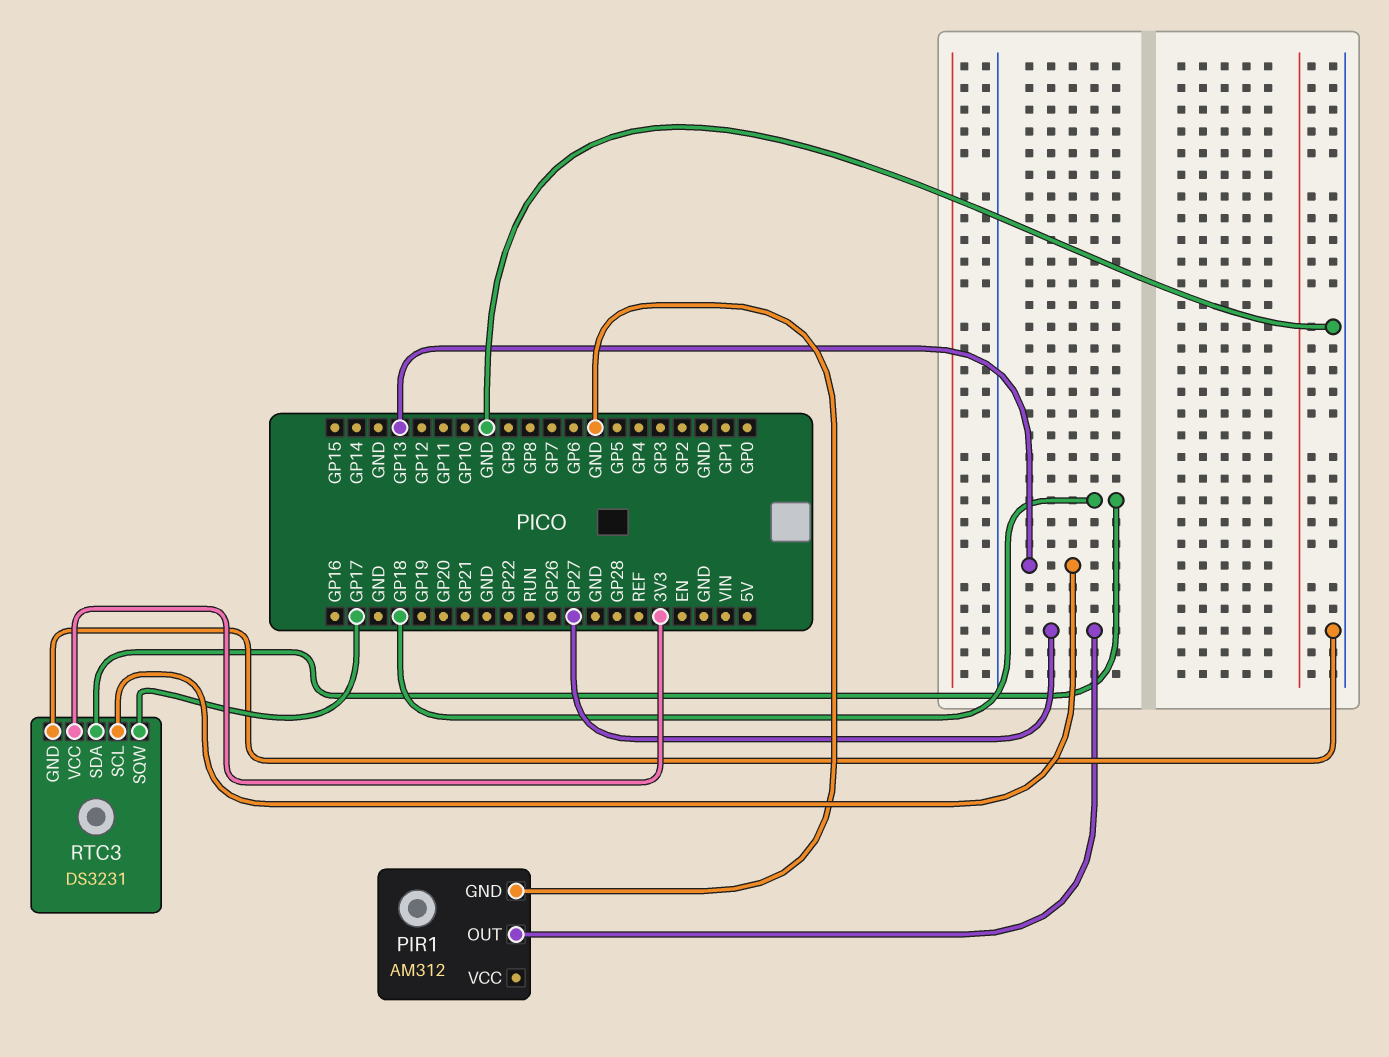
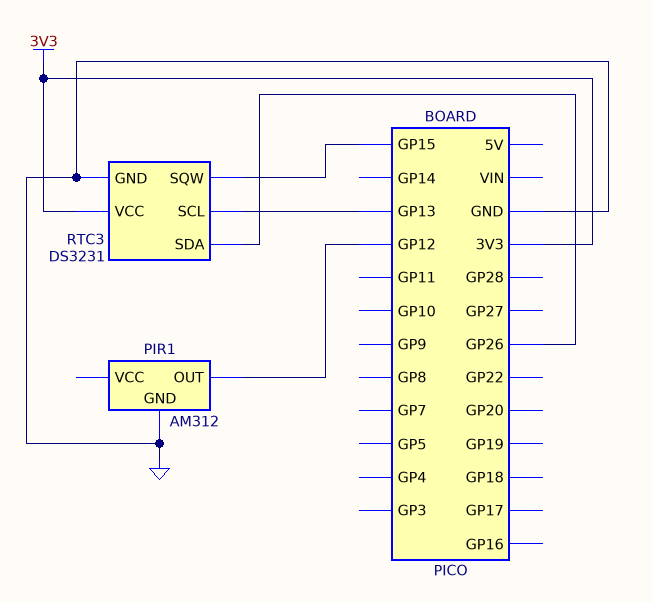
PIR1 pin OUT: GP27 -> GP12
RTC3 pin SDA: GP18 -> GP26
RTC3 pin SQW: GP17 -> GP15

